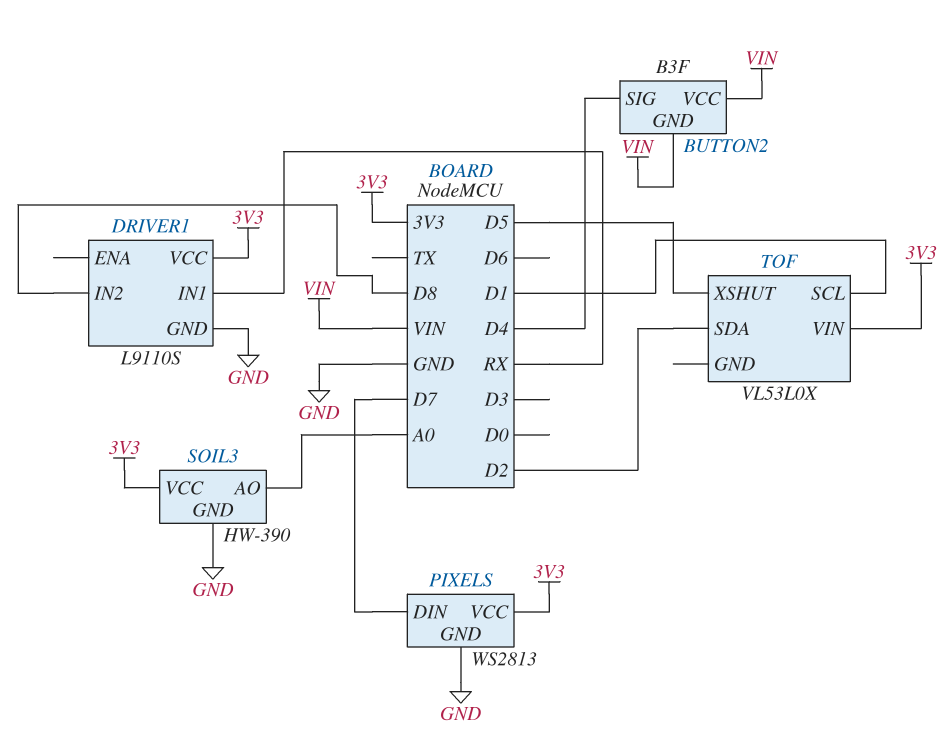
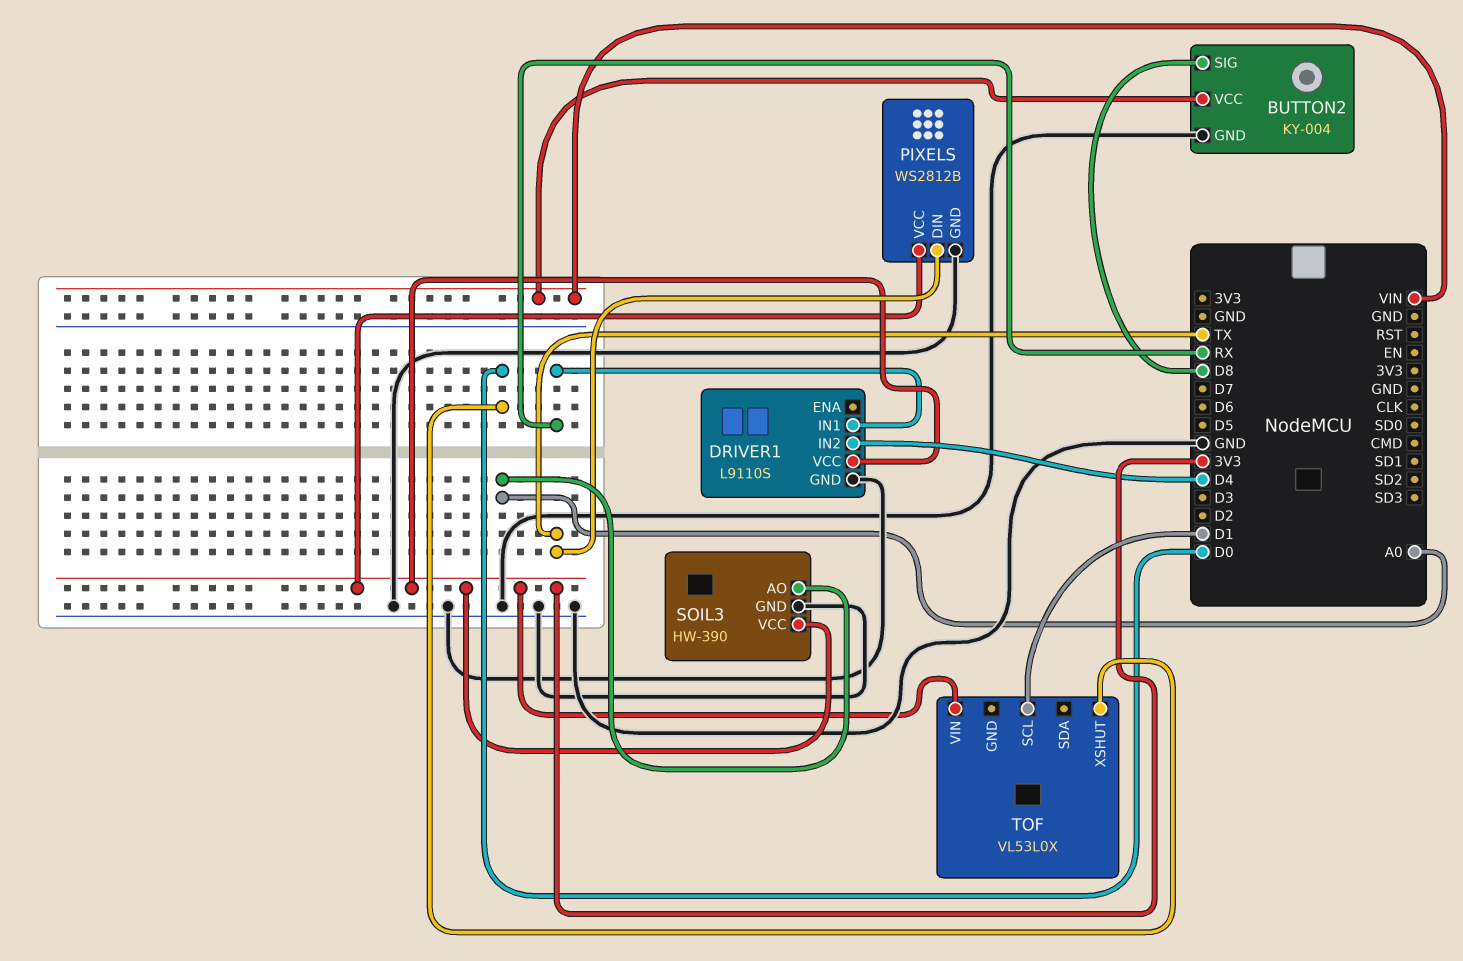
BUTTON2: B3F -> KY-004
BUTTON2 pin GND: VIN -> GND
BUTTON2 pin SIG: D4 -> D8
DRIVER1 pin IN2: D8 -> D4
PIXELS: WS2813 -> WS2812B
PIXELS pin DIN: D7 -> TX
TOF pin SDA: D2 -> none
TOF pin XSHUT: D5 -> D0

